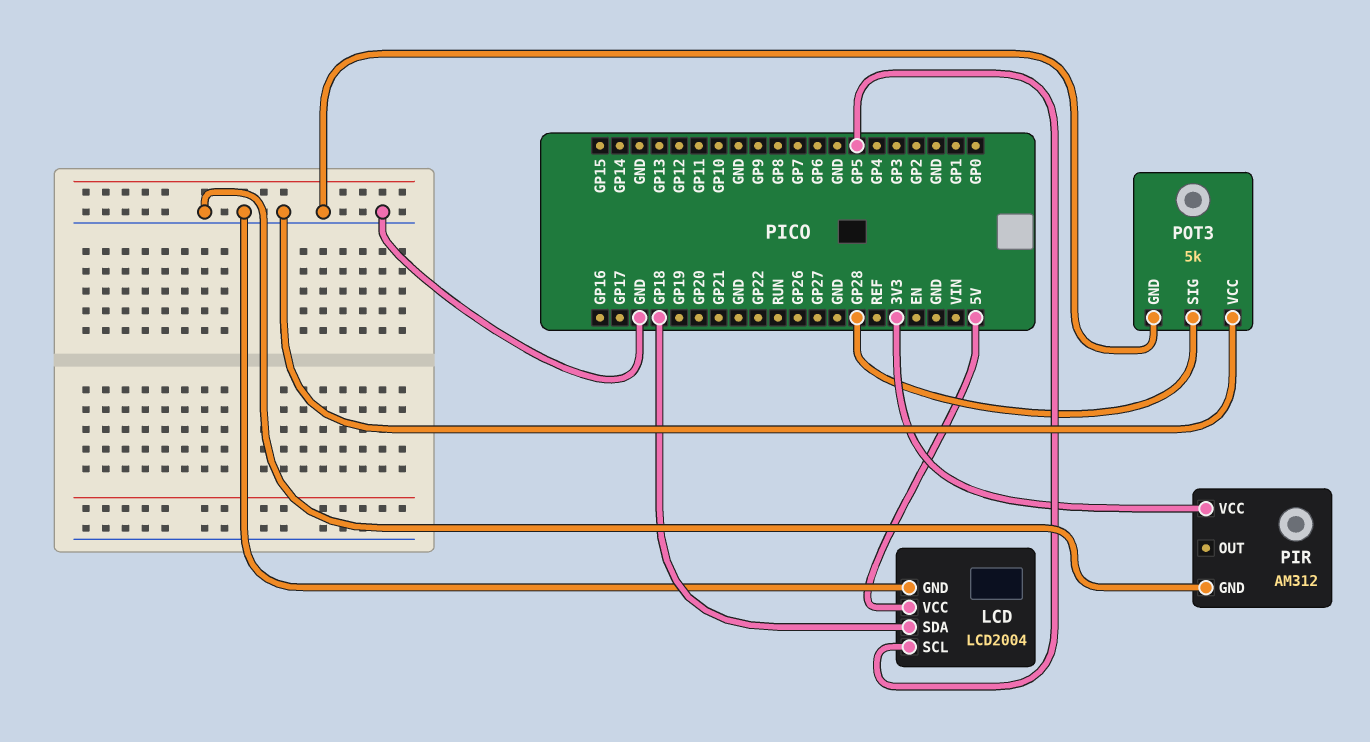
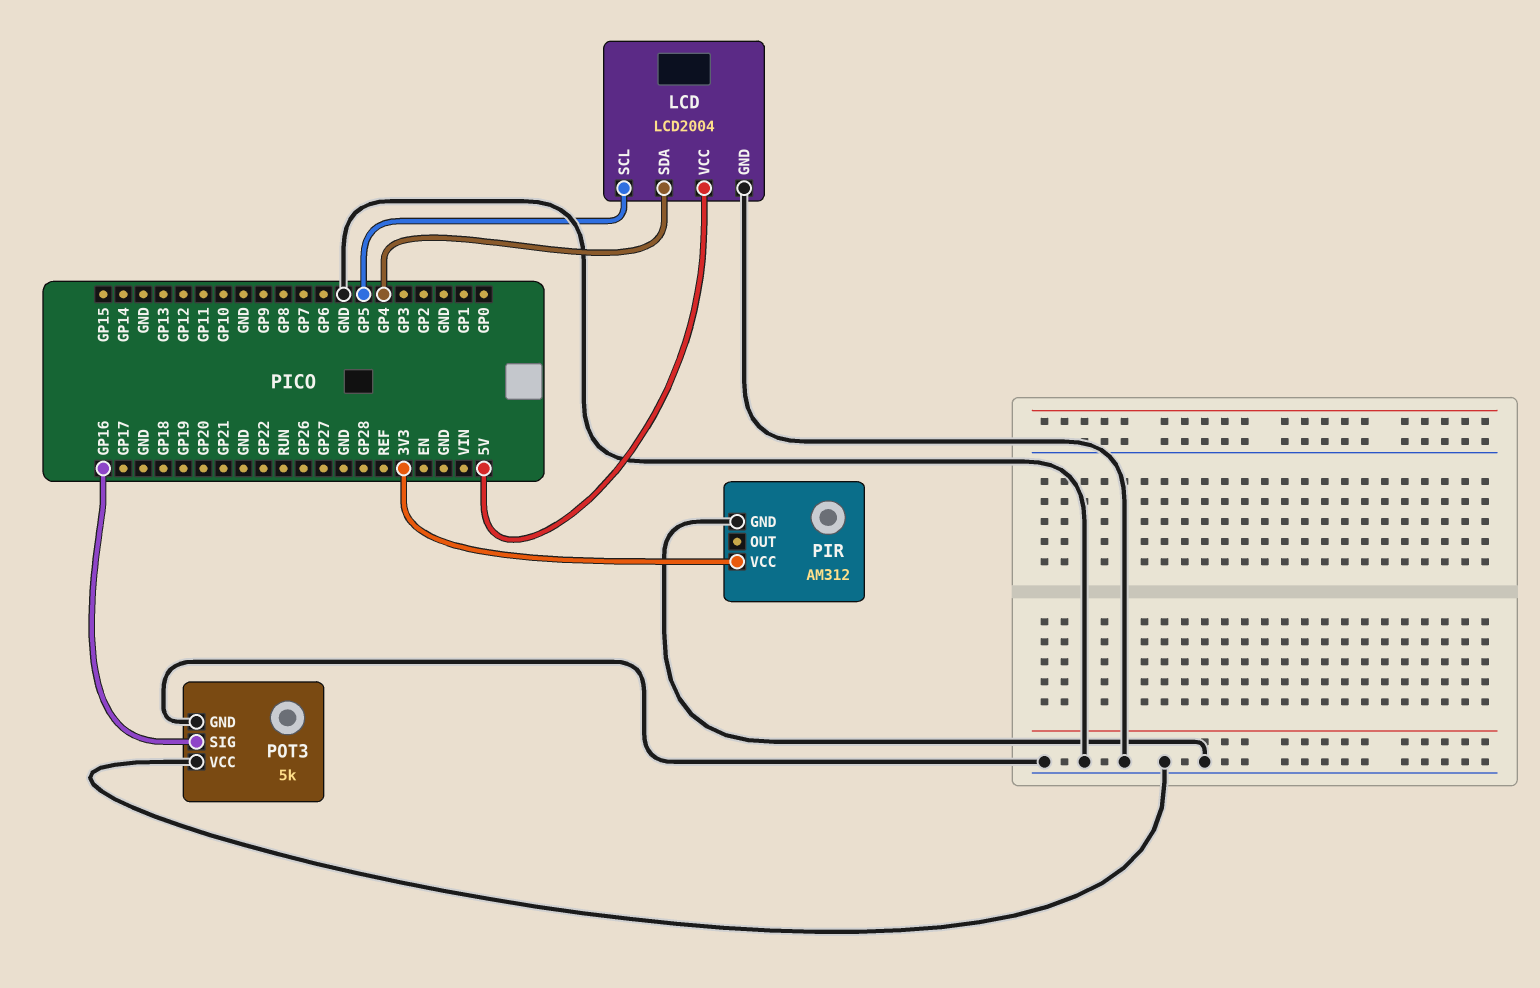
LCD pin SDA: GP18 -> GP4
POT3 pin SIG: GP28 -> GP16

